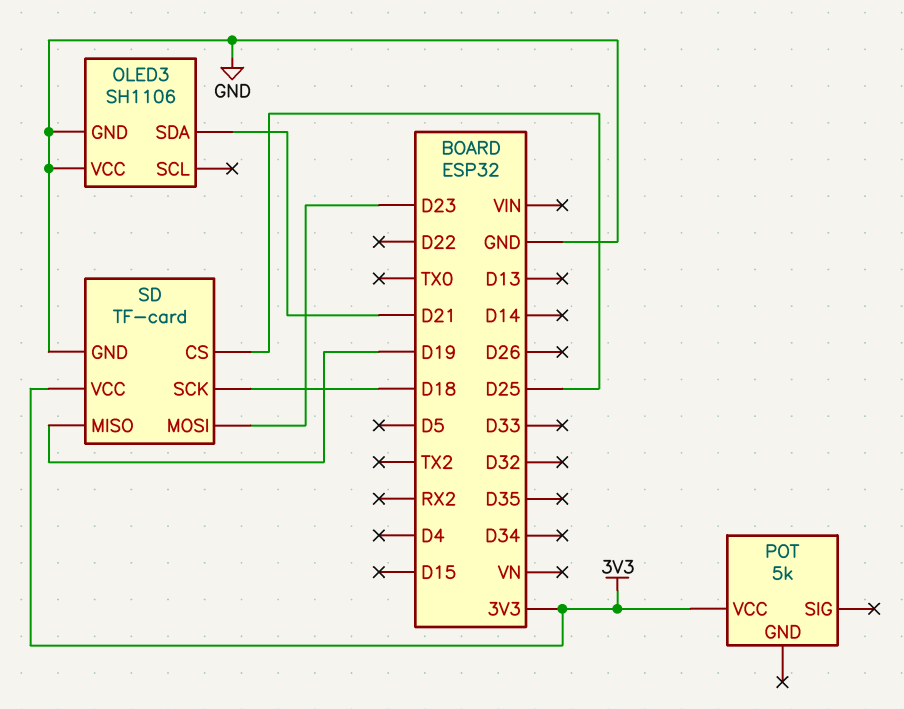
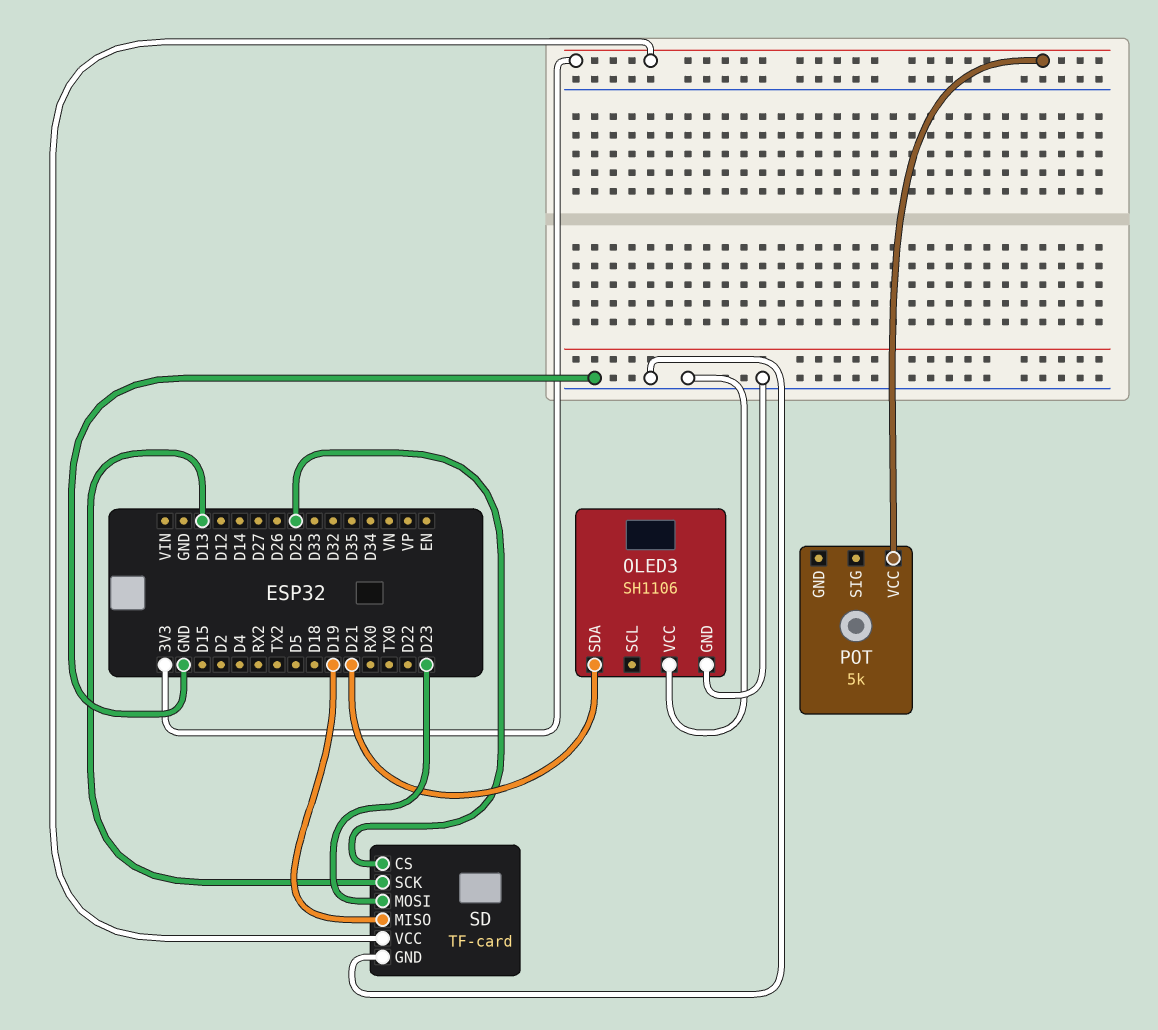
SD pin SCK: D18 -> D13

